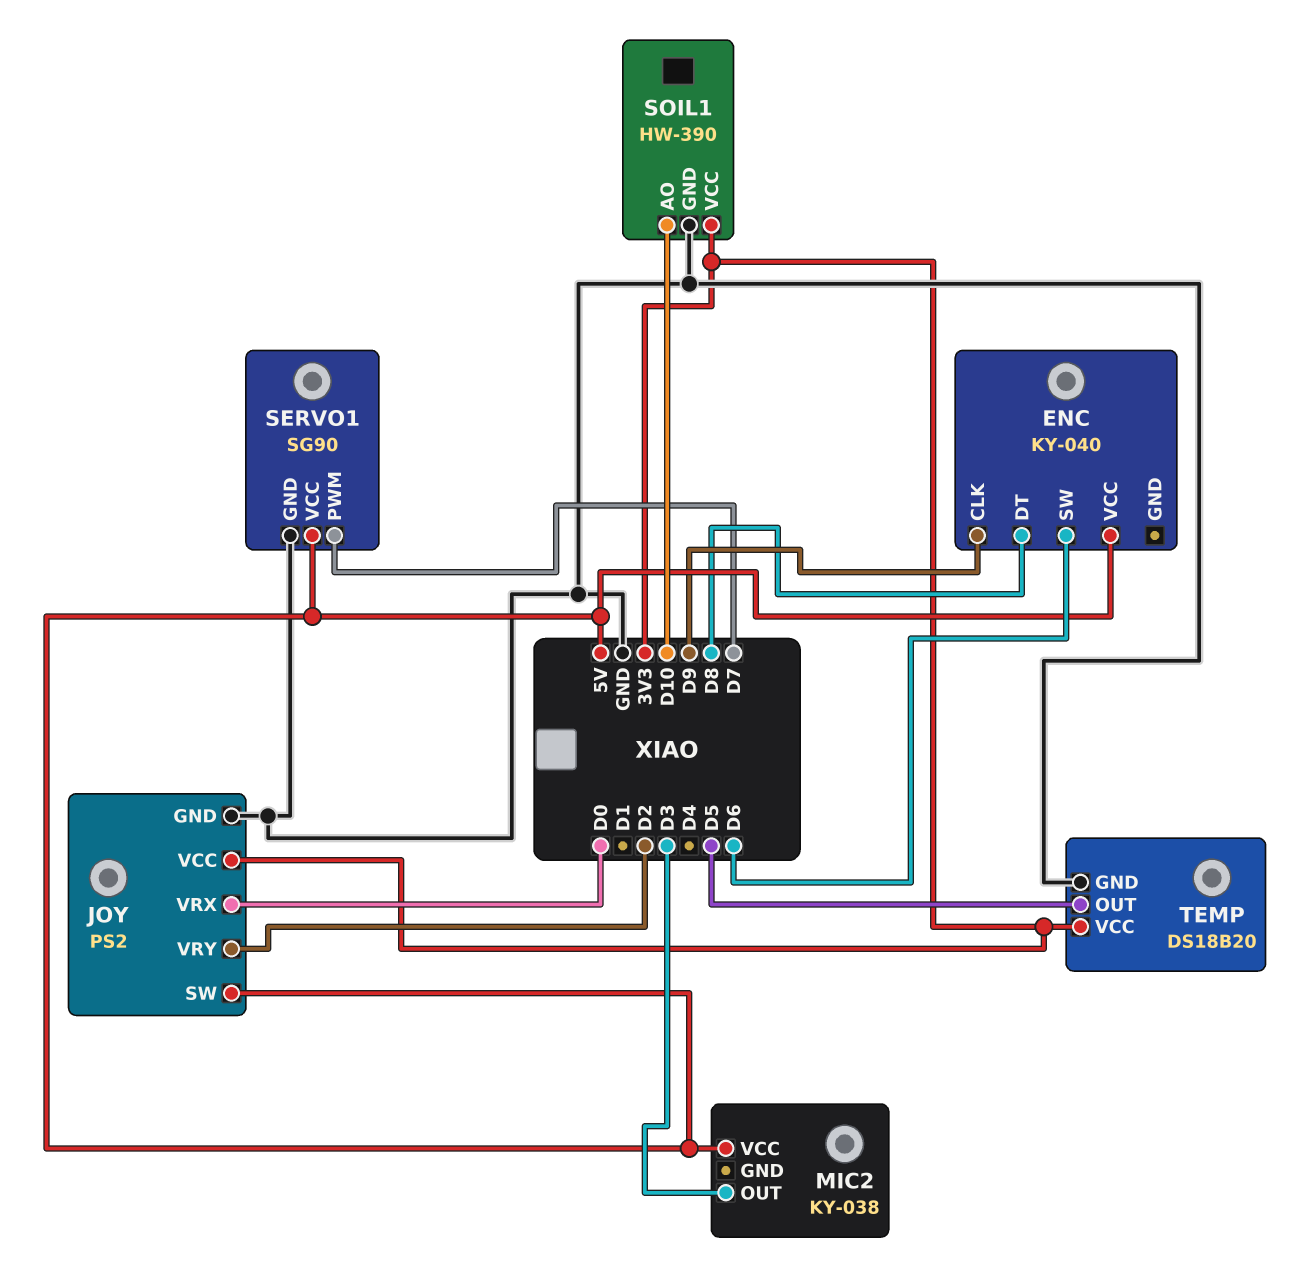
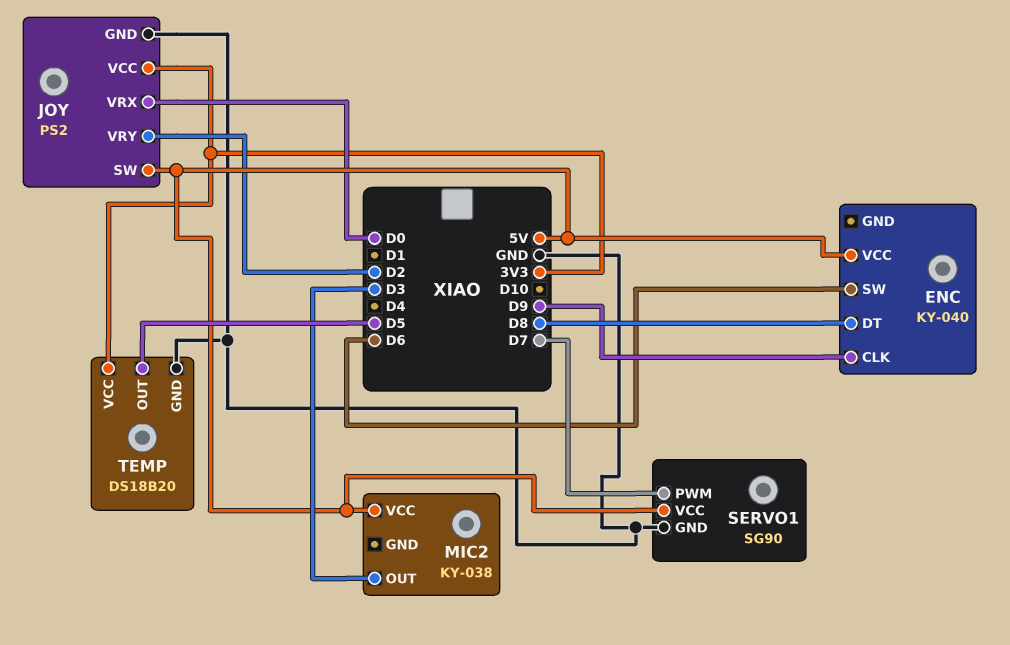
SOIL1: HW-390 -> none
SOIL1 pin AO: D10 -> none
SOIL1 pin GND: GND -> none
SOIL1 pin VCC: 3V3 -> none

